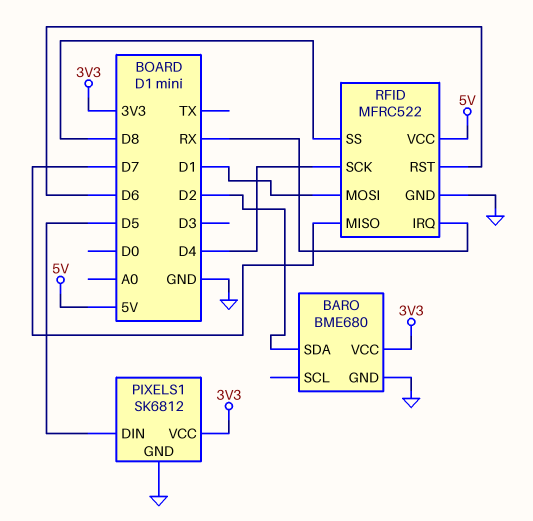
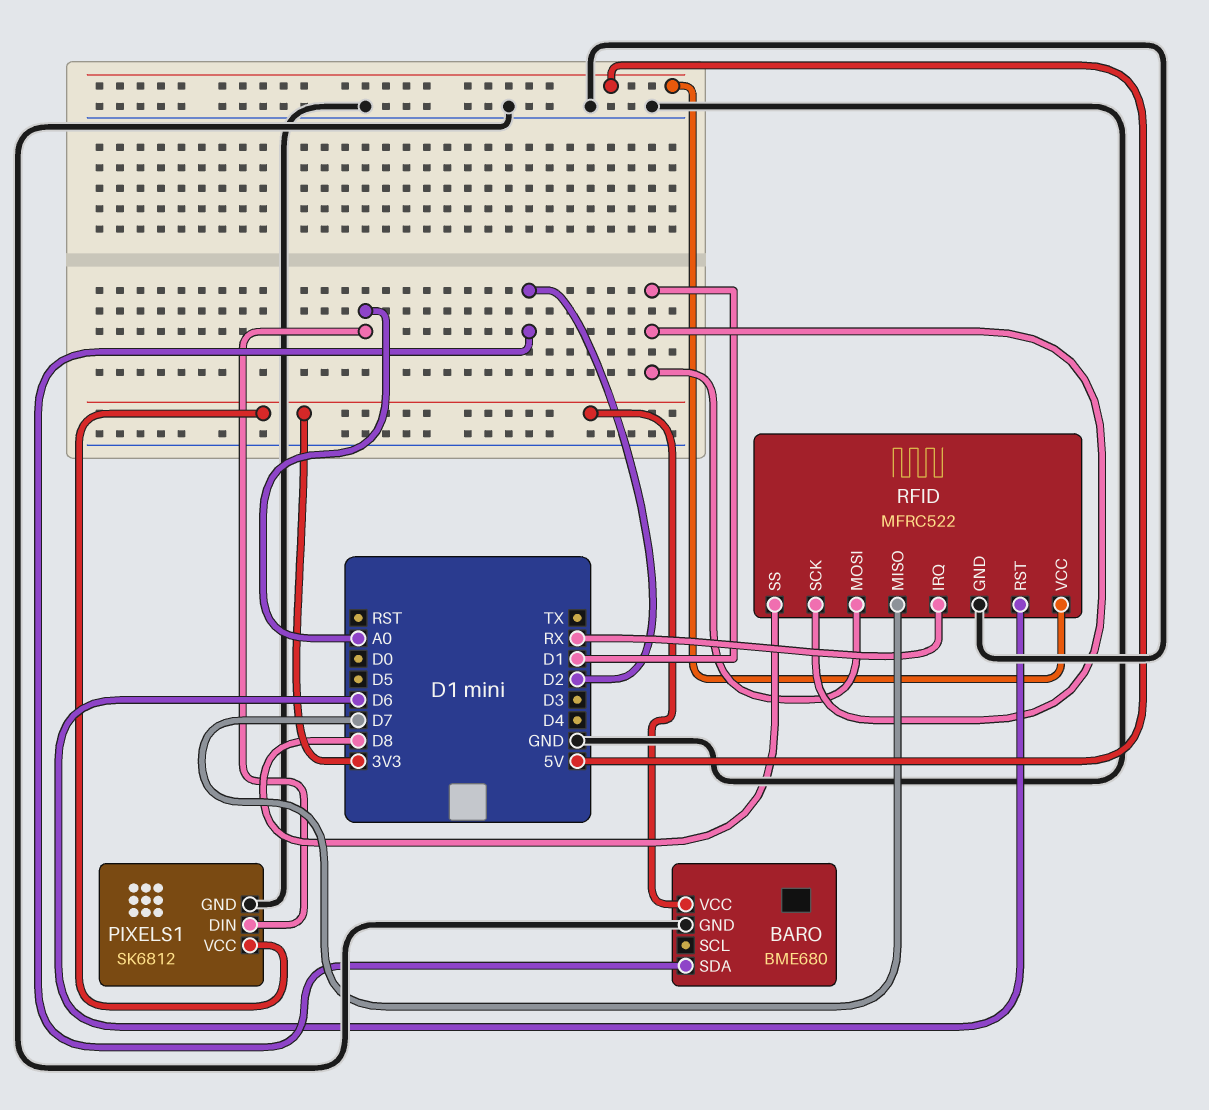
PIXELS1 pin DIN: D5 -> A0
RFID pin SCK: D4 -> D1

